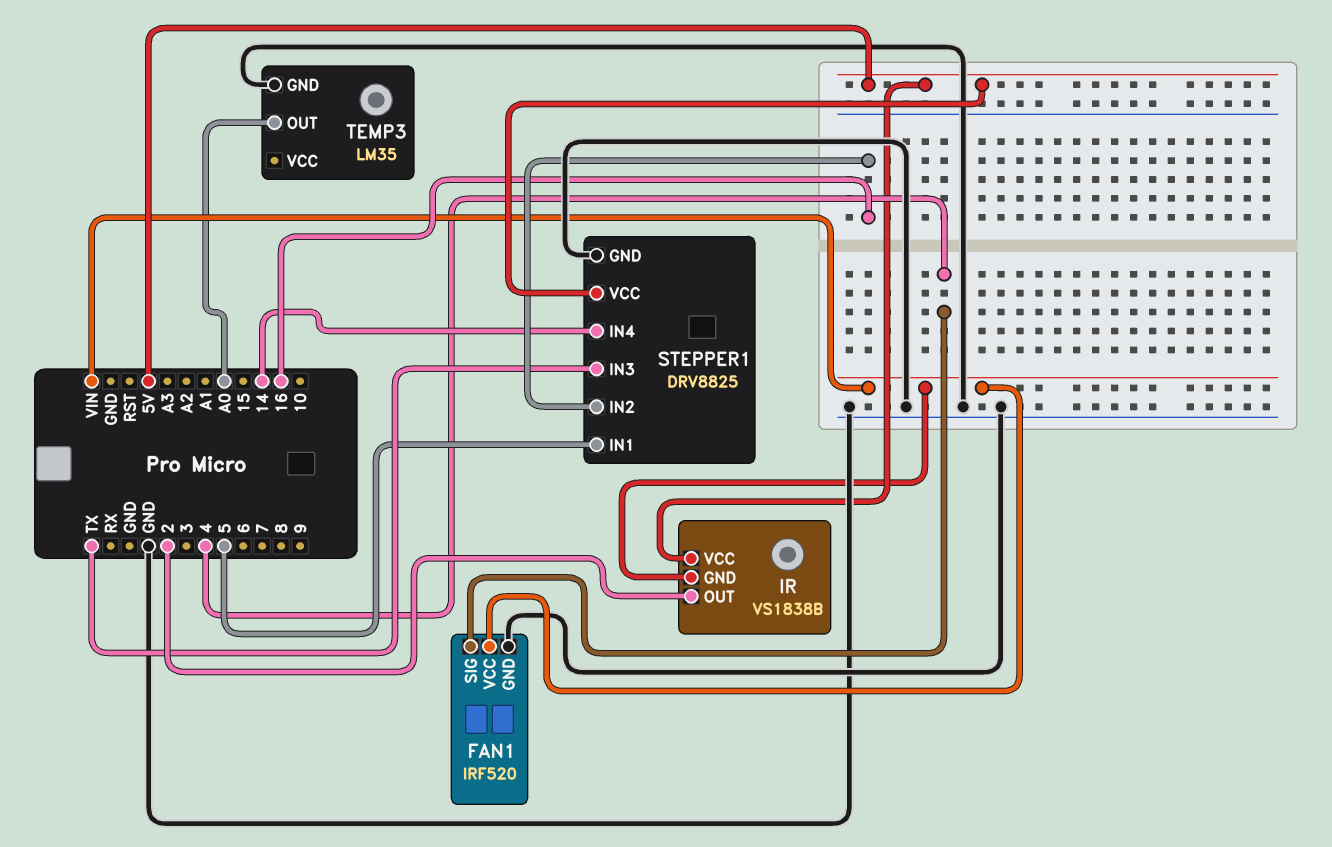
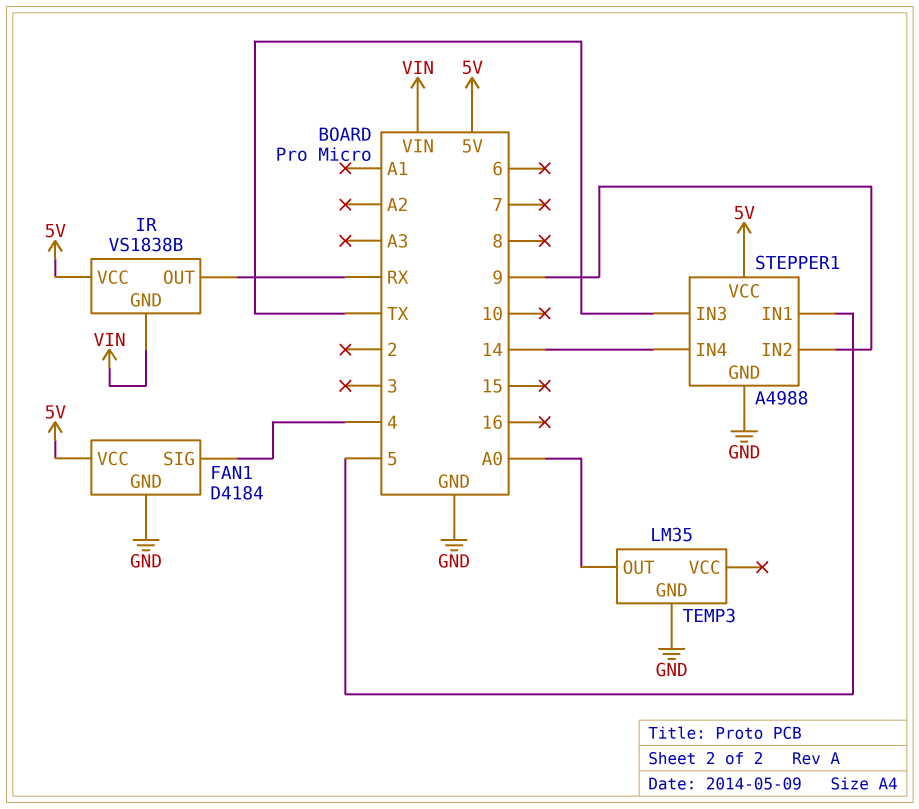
FAN1: IRF520 -> D4184
FAN1 pin VCC: VIN -> 5V
IR pin OUT: 2 -> RX
STEPPER1: DRV8825 -> A4988
STEPPER1 pin IN2: 16 -> 9

